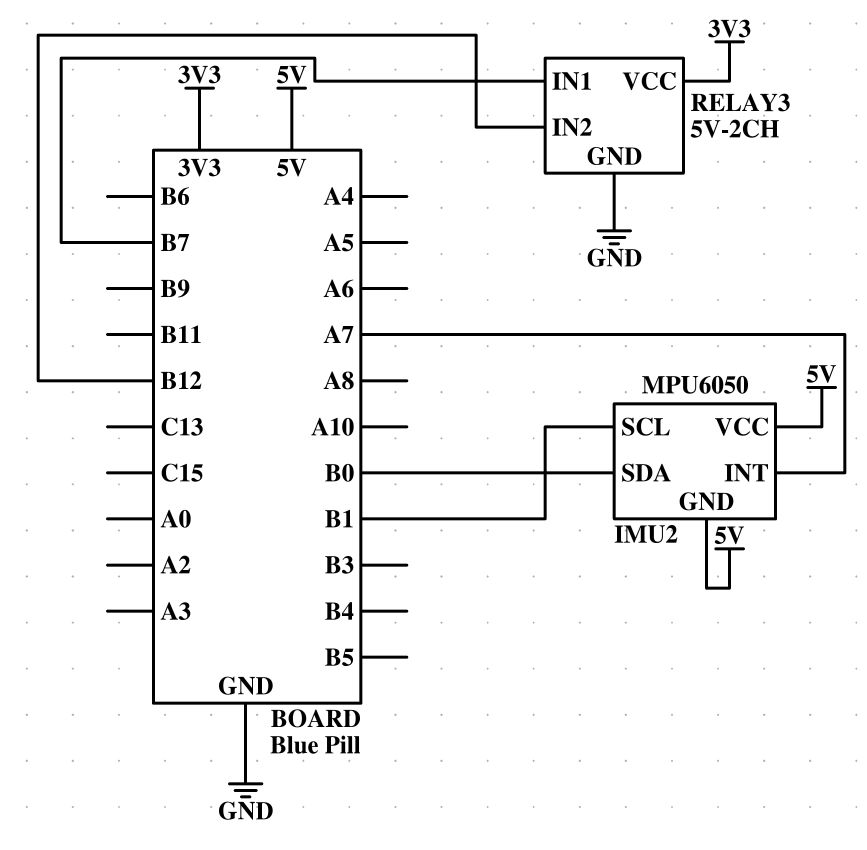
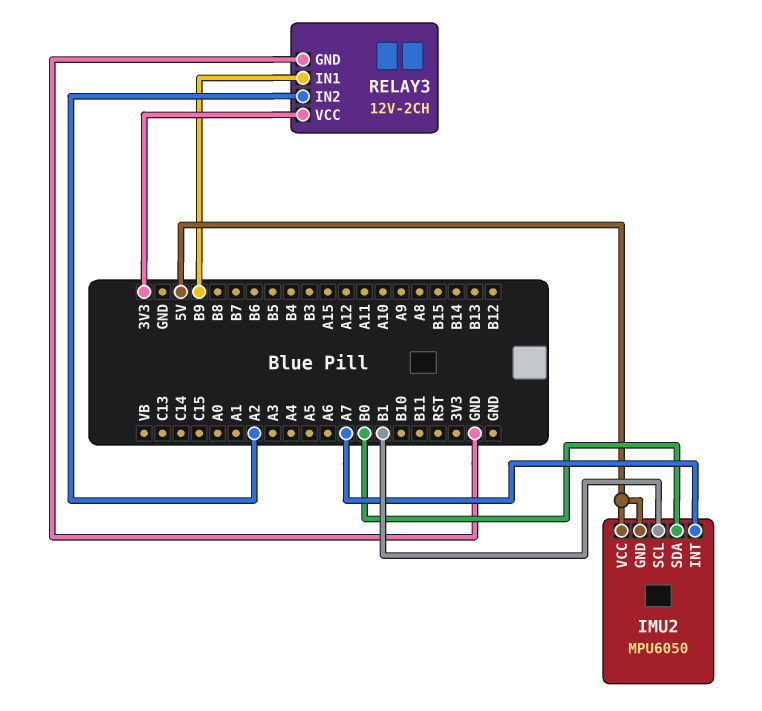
RELAY3: 5V-2CH -> 12V-2CH
RELAY3 pin IN1: B7 -> B9
RELAY3 pin IN2: B12 -> A2

